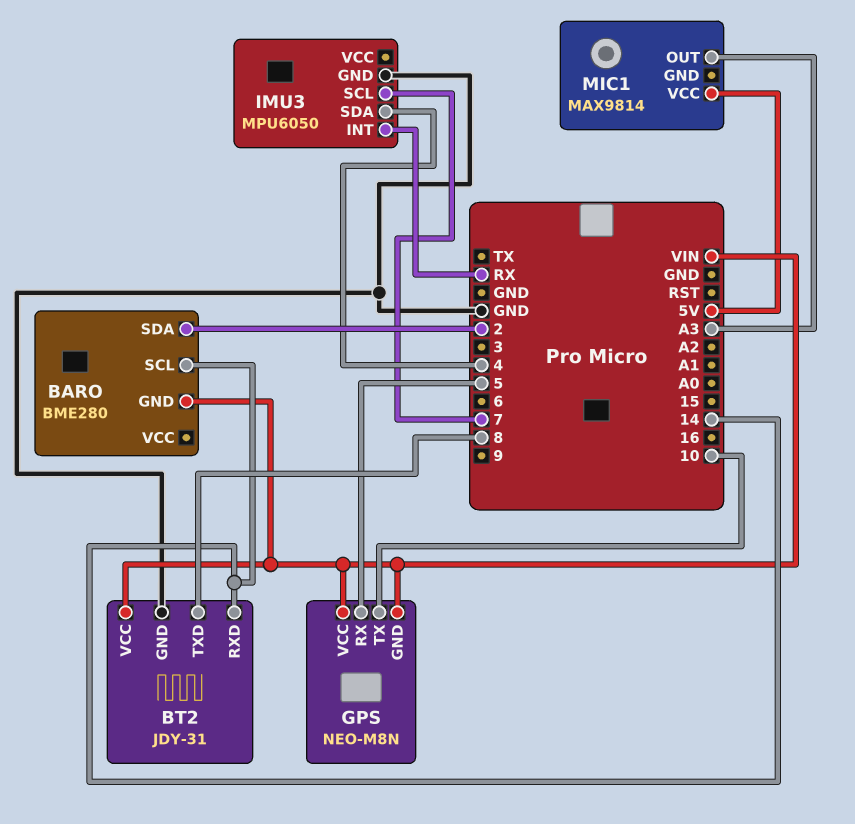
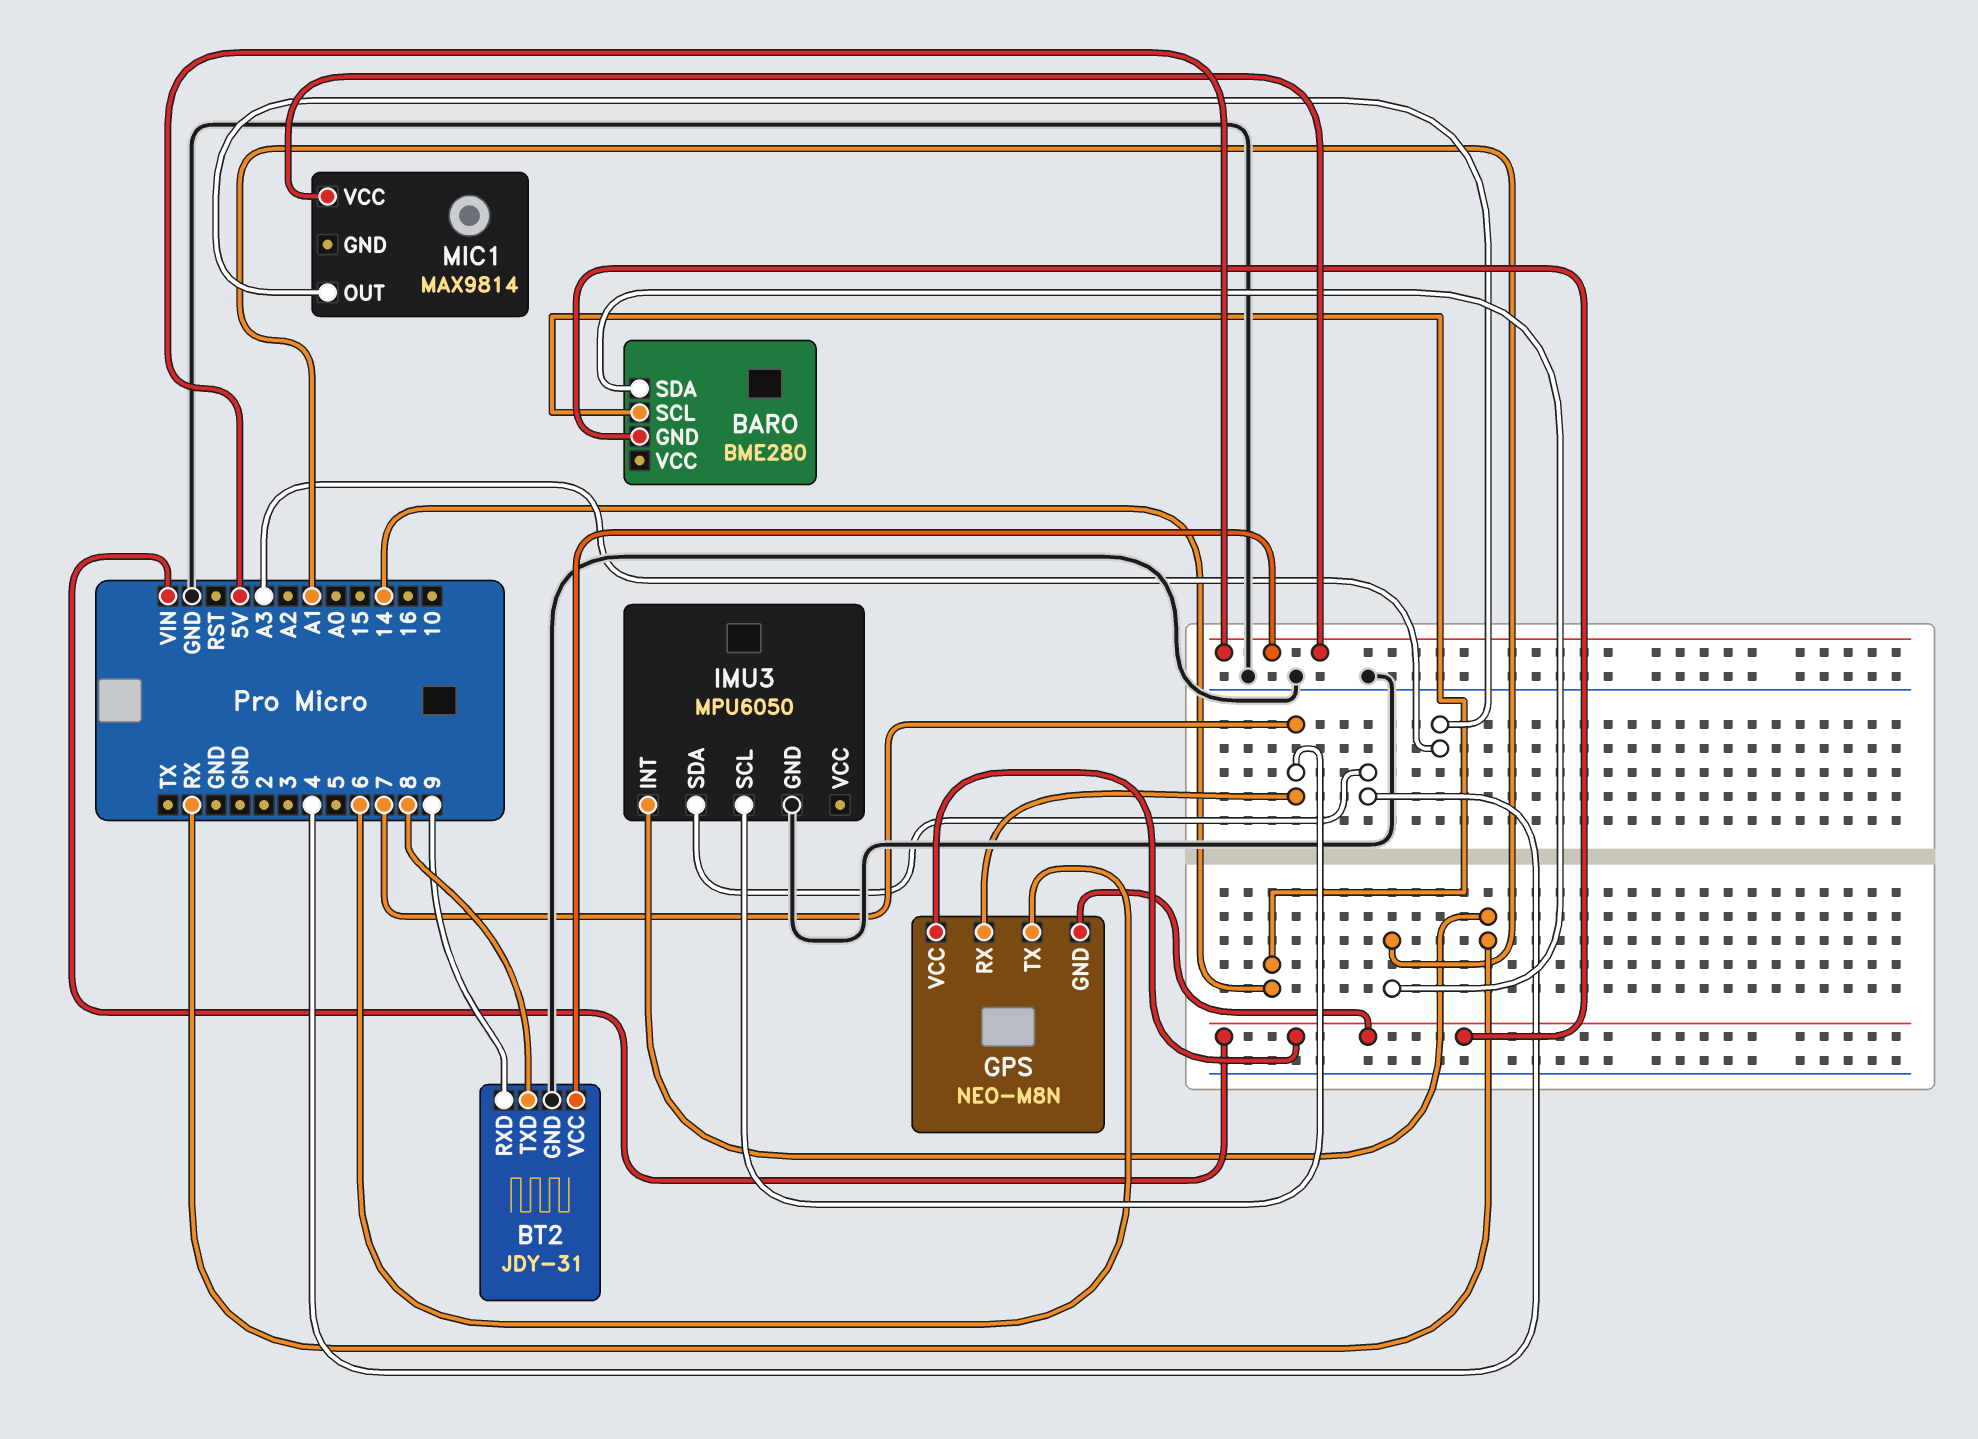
BARO pin SDA: 2 -> A1
BT2 pin RXD: 14 -> 9
BT2 pin VCC: VIN -> 5V
GPS pin RX: 5 -> 7
GPS pin TX: 10 -> 6

